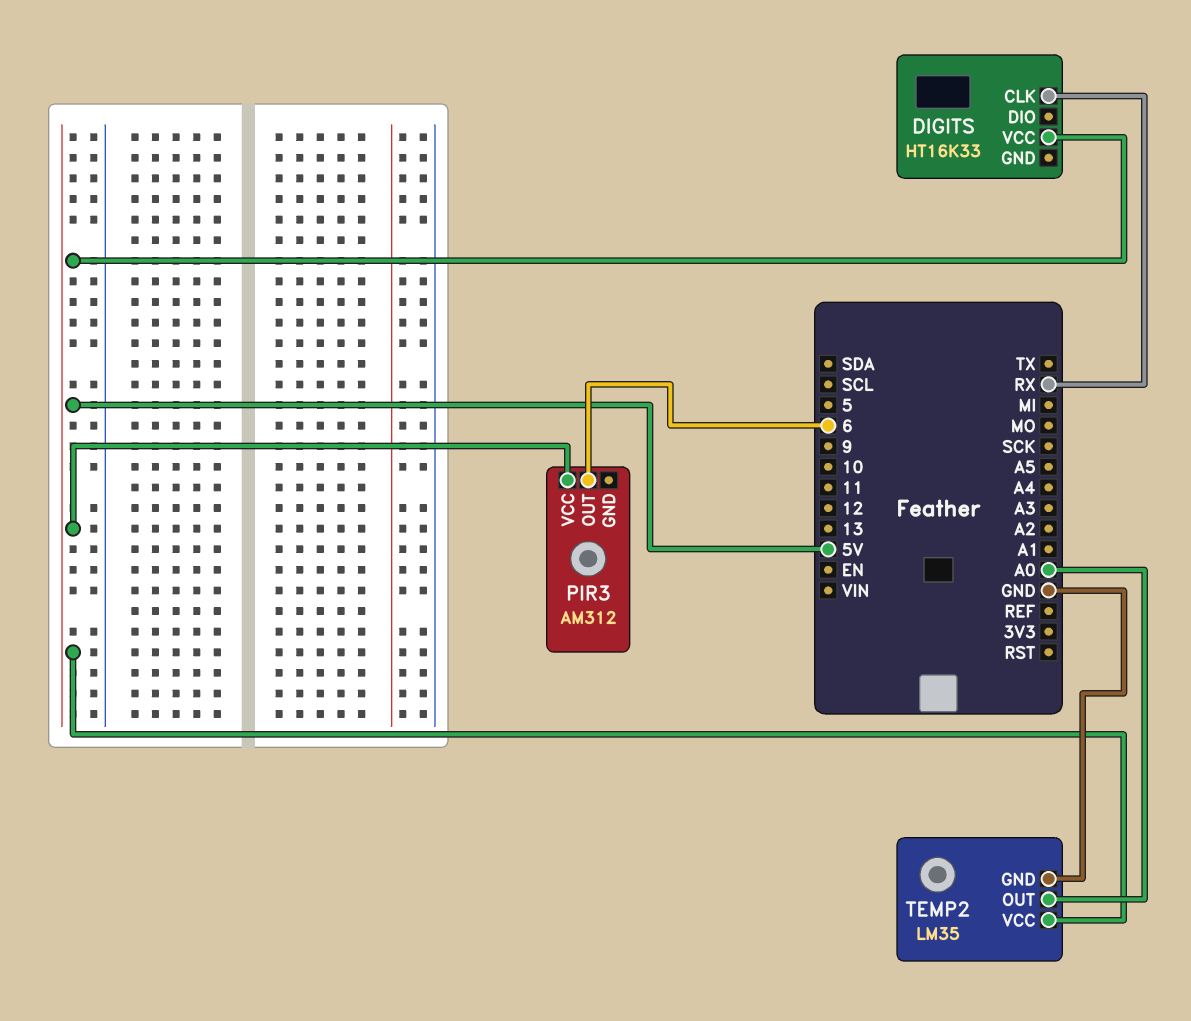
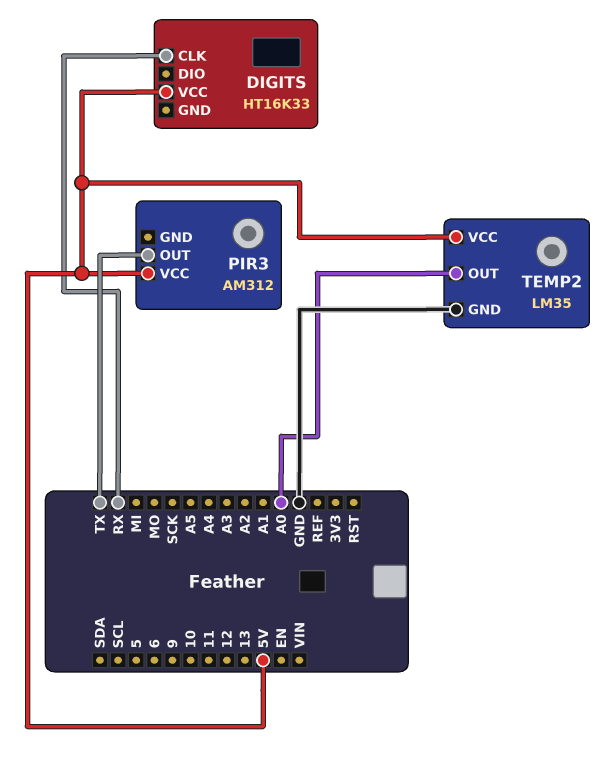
PIR3 pin OUT: 6 -> TX

